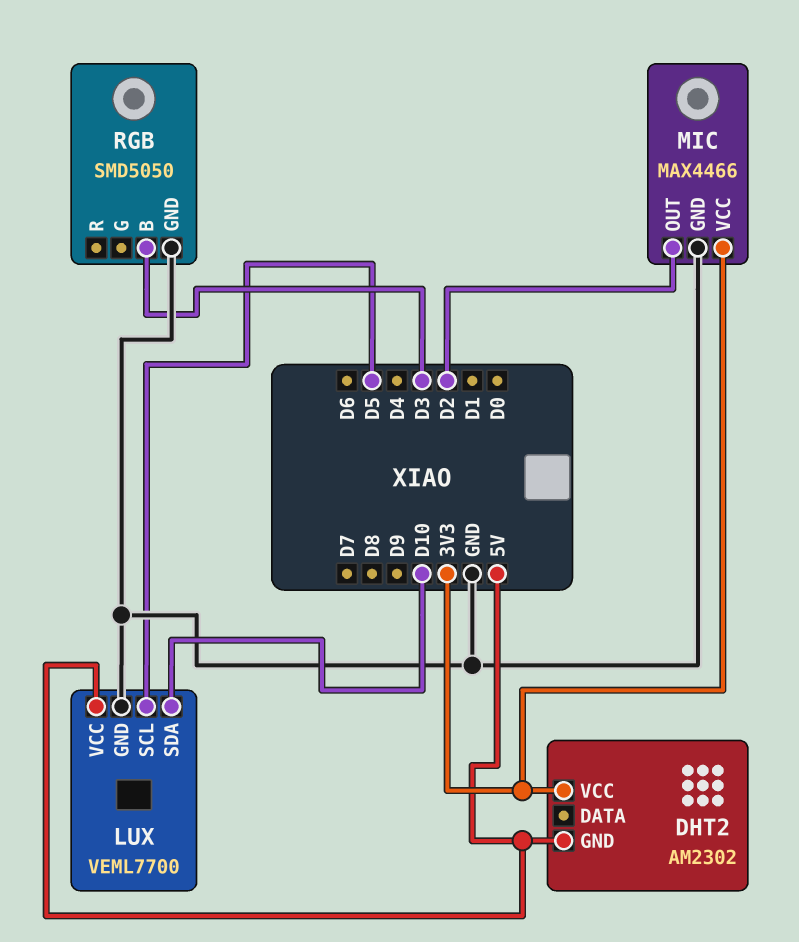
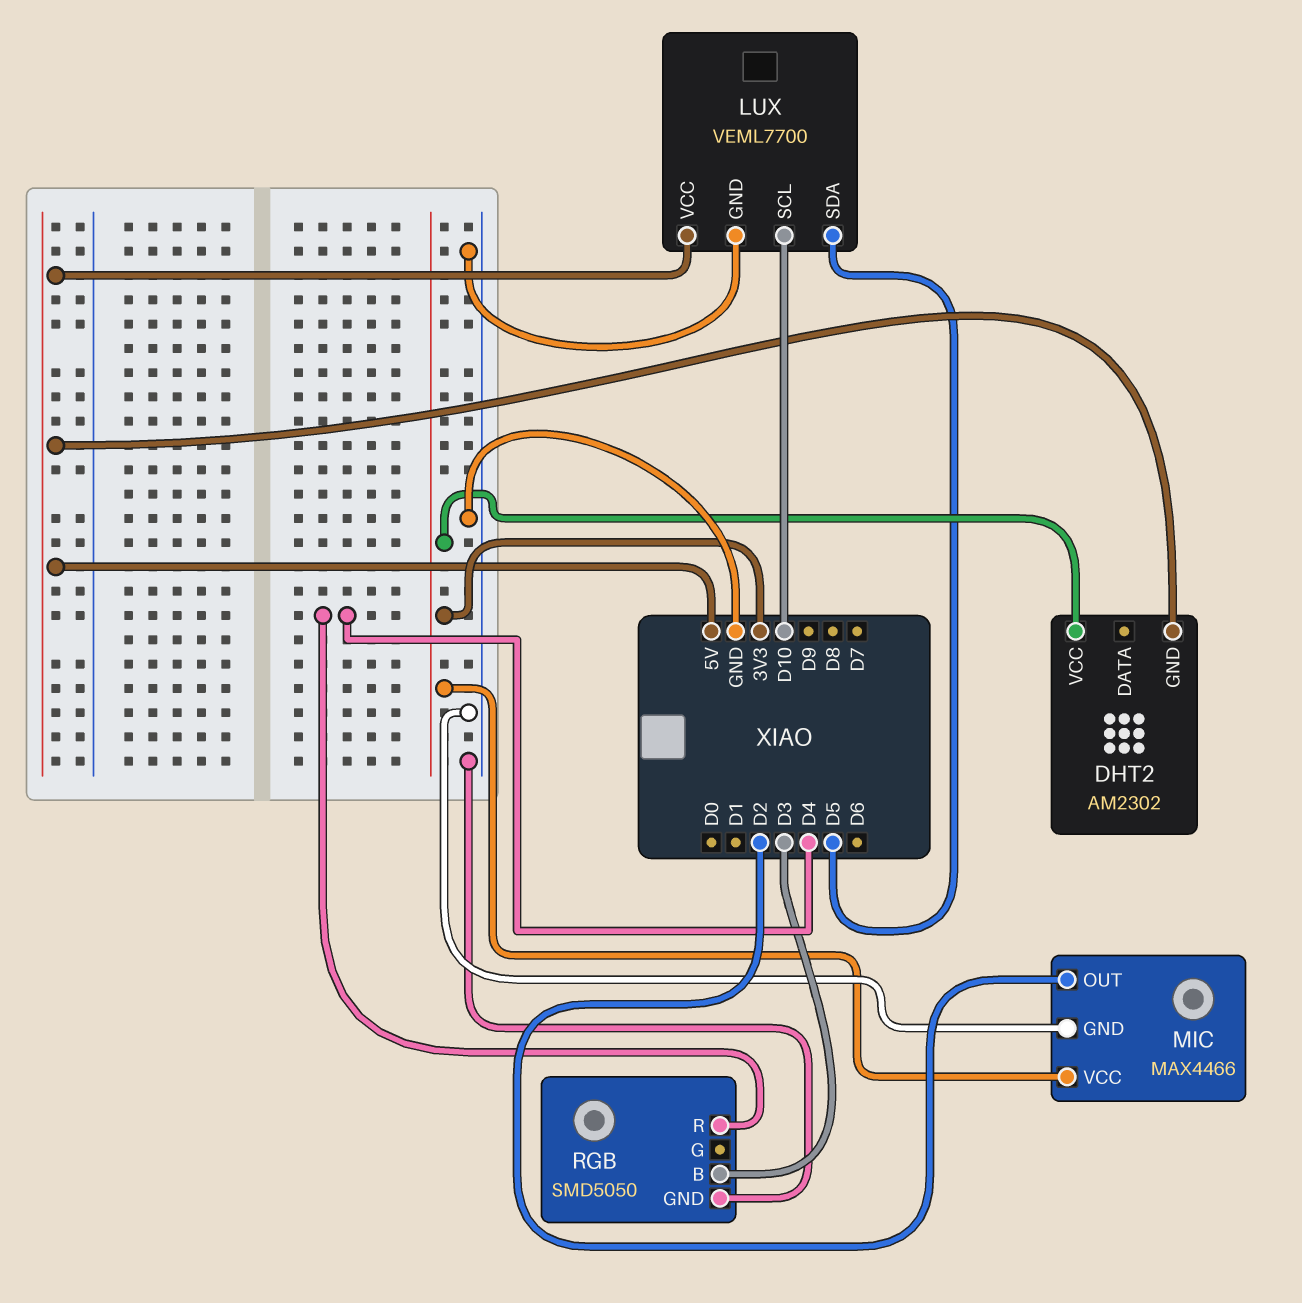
LUX pin SCL: D5 -> D10
LUX pin SDA: D10 -> D5
RGB pin R: none -> D4

